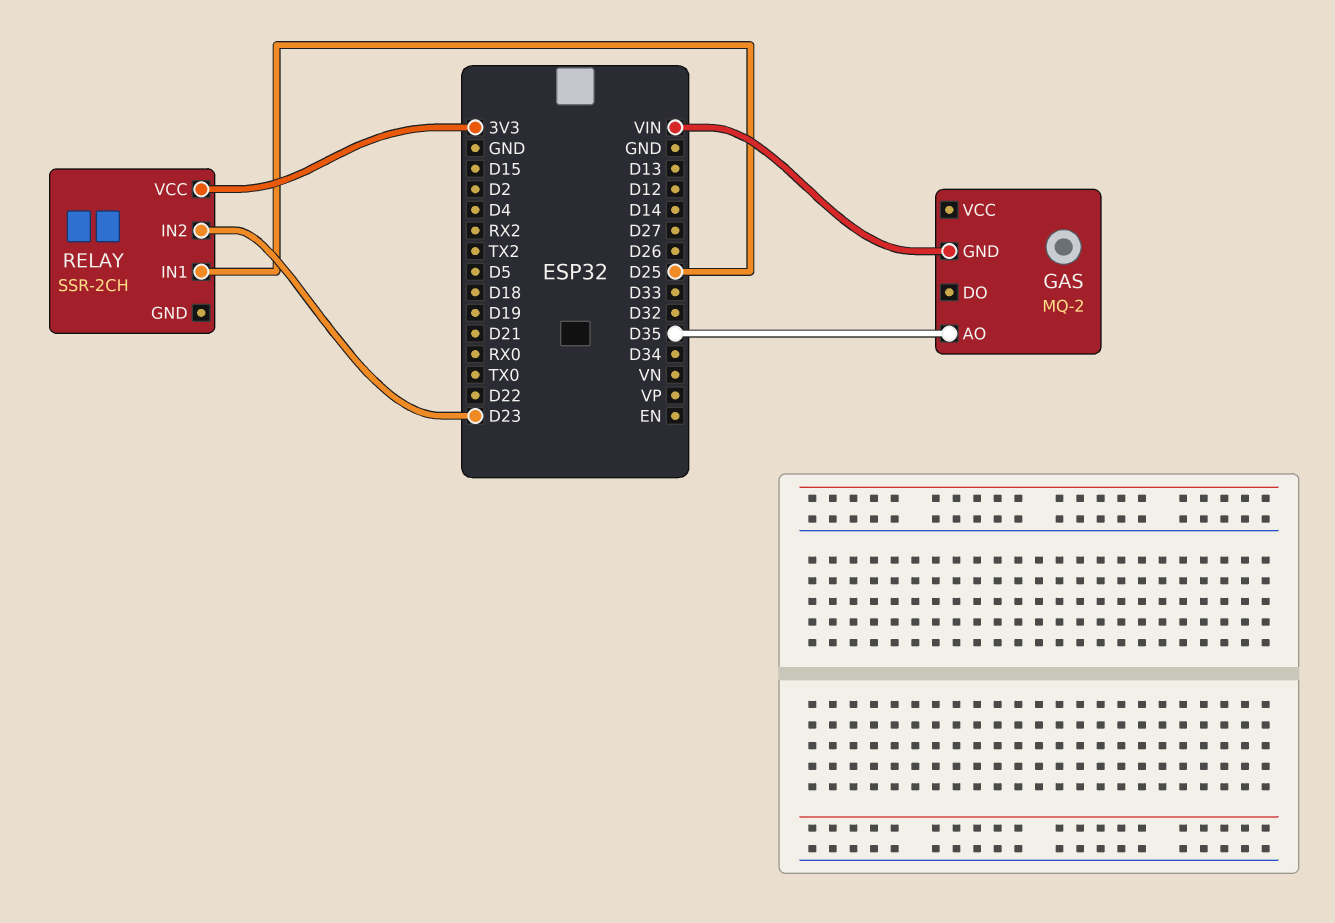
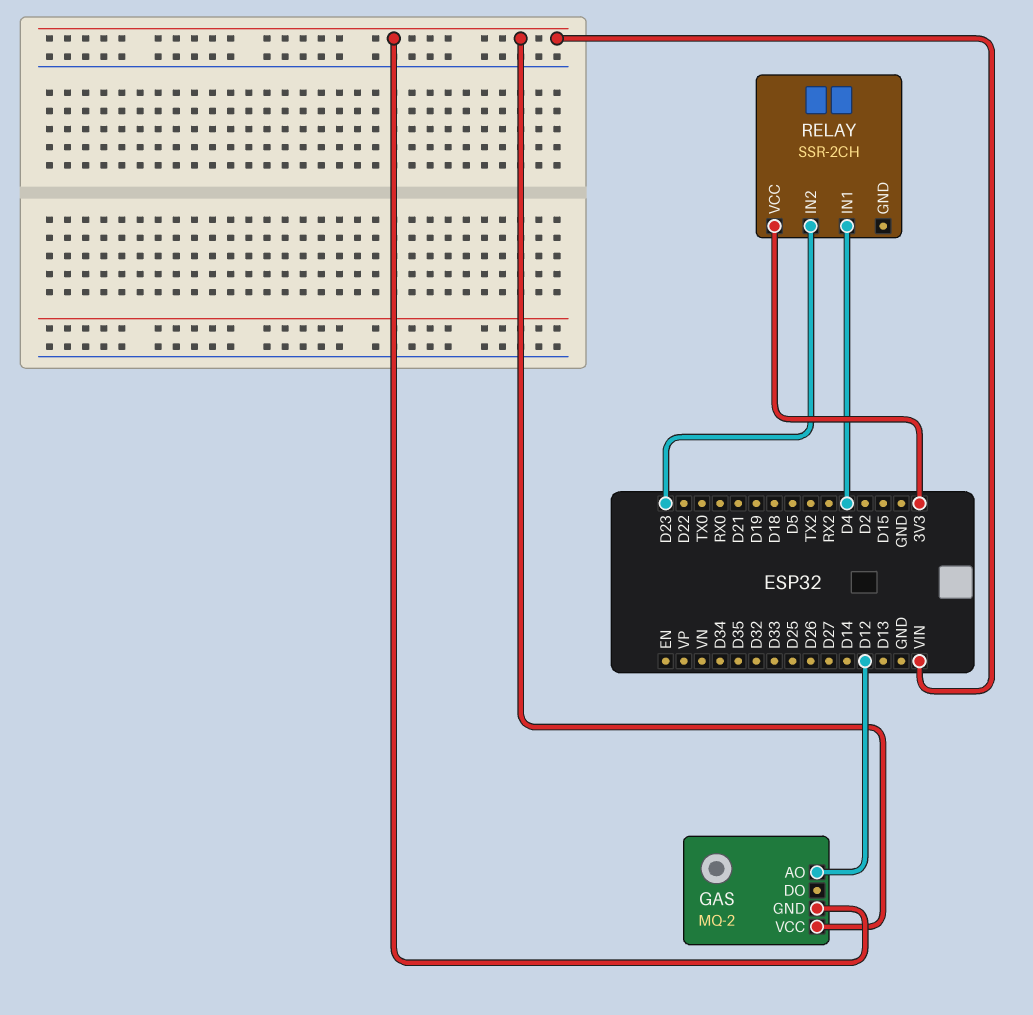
GAS pin AO: D35 -> D12
GAS pin VCC: none -> VIN
RELAY pin IN1: D25 -> D4

